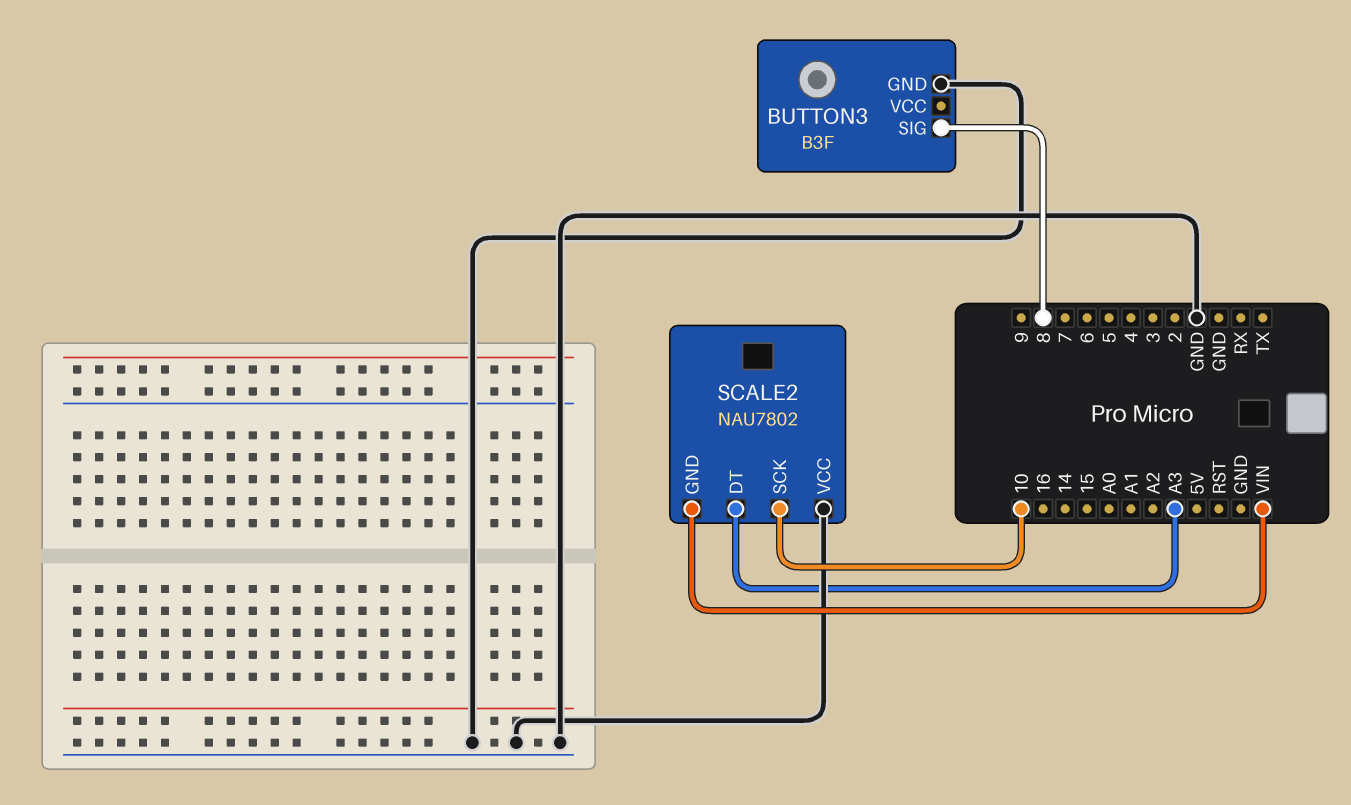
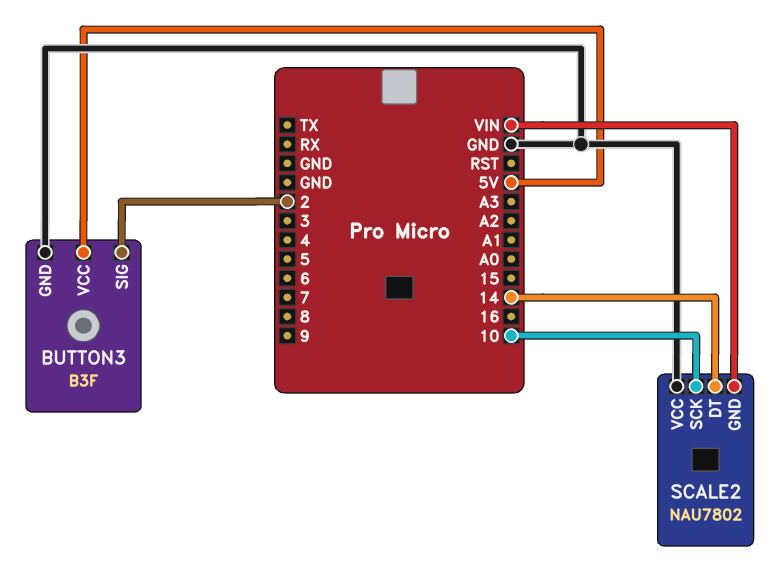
BUTTON3 pin SIG: 8 -> 2
BUTTON3 pin VCC: none -> 5V
SCALE2 pin DT: A3 -> 14

